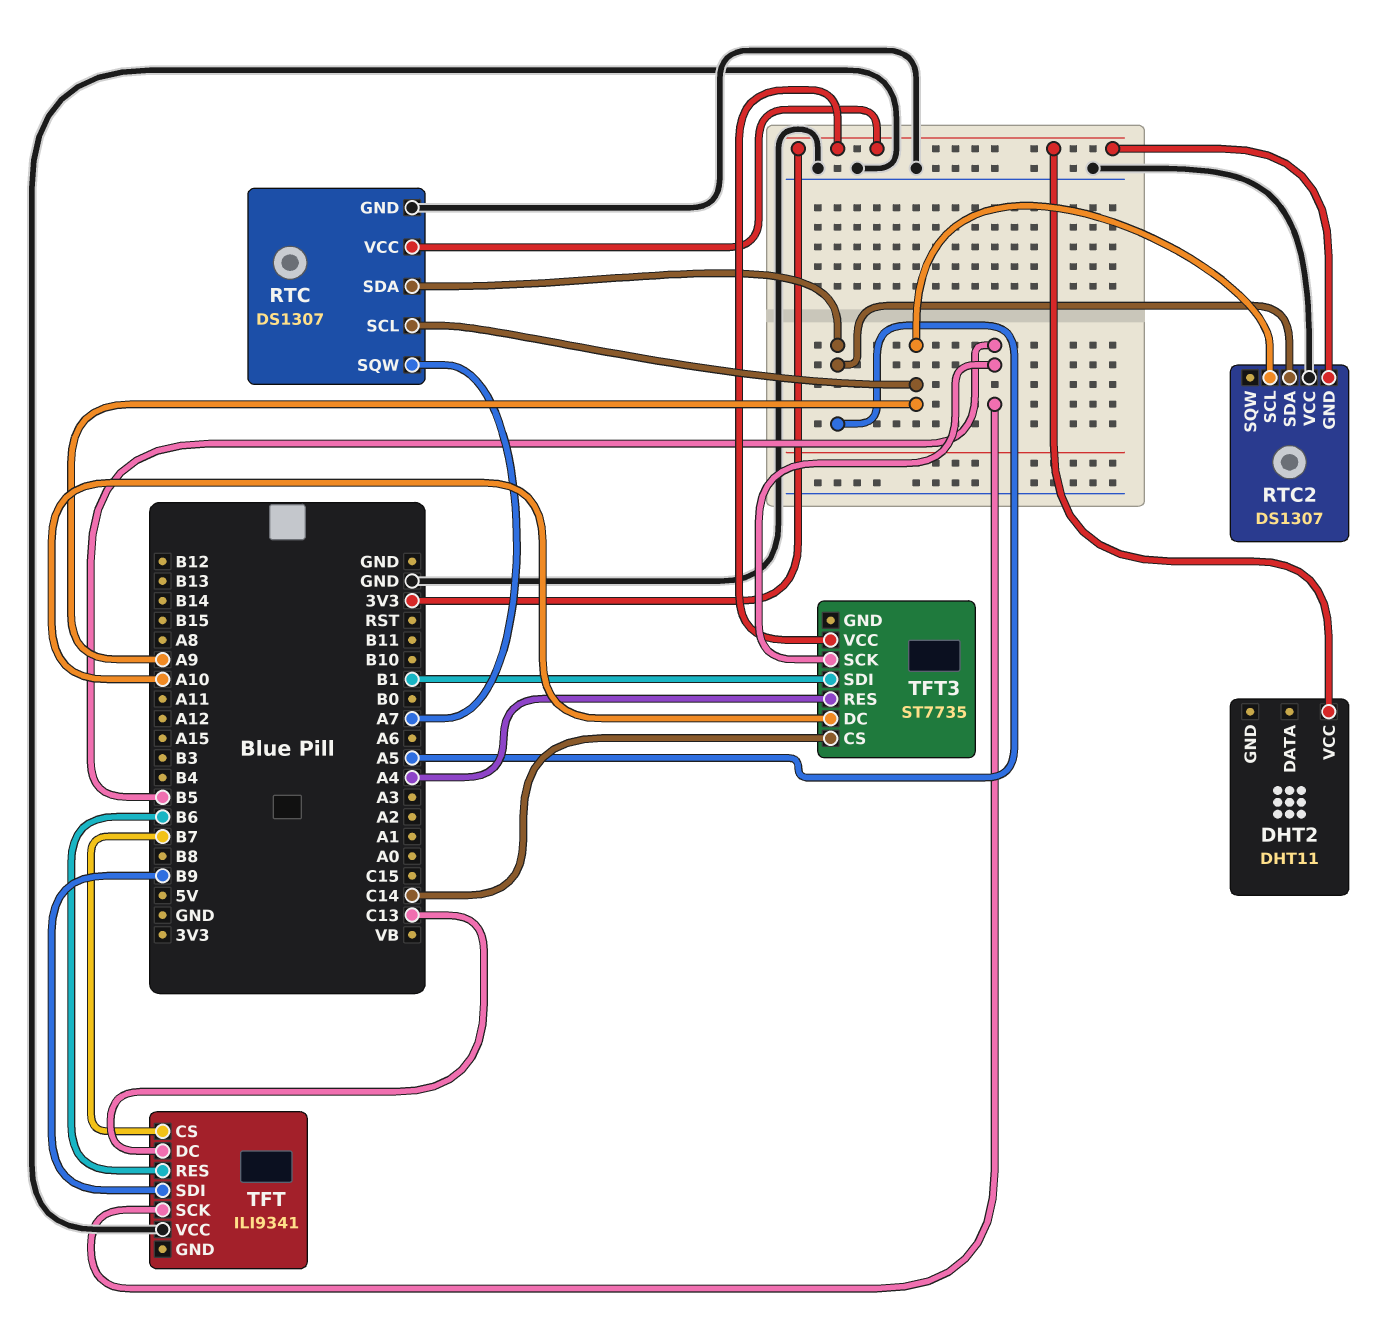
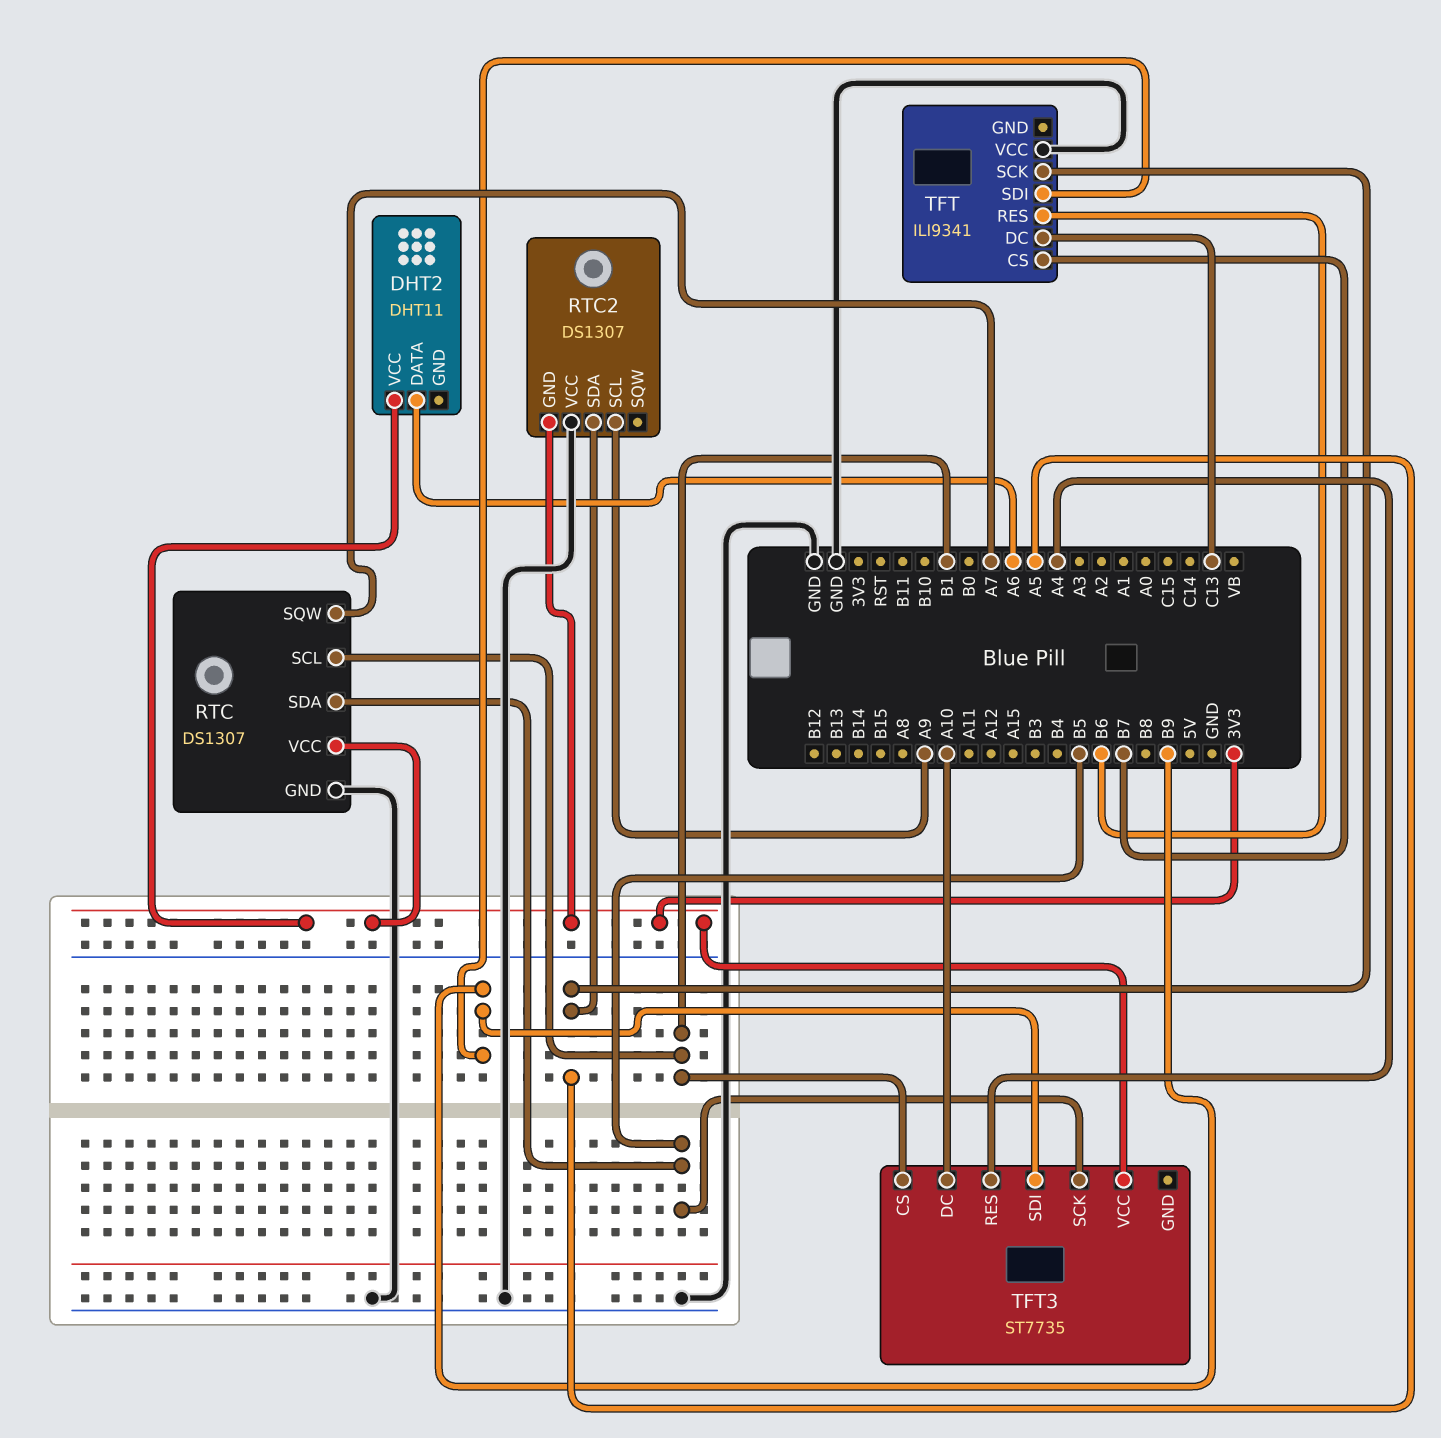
DHT2 pin DATA: none -> A6
RTC pin SCL: A9 -> B1
RTC pin SDA: A5 -> B5
TFT pin SCK: B5 -> A5
TFT3 pin CS: C14 -> B1
TFT3 pin SDI: B1 -> B9

